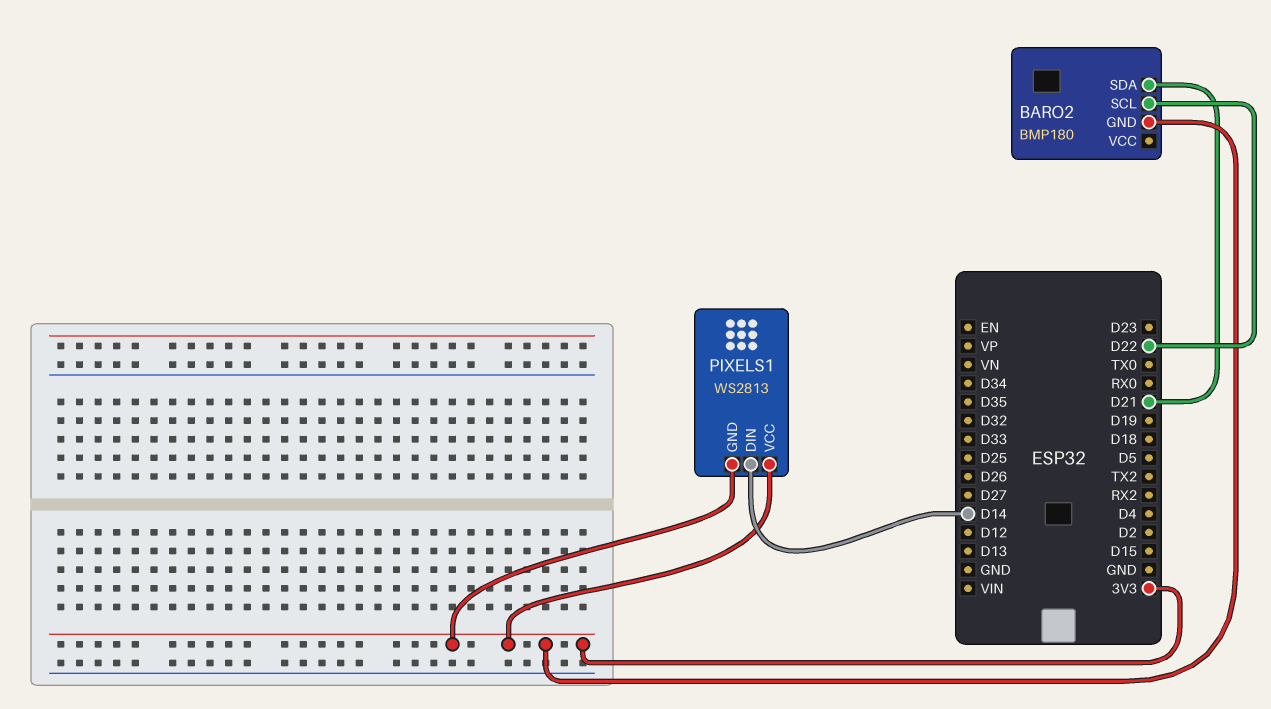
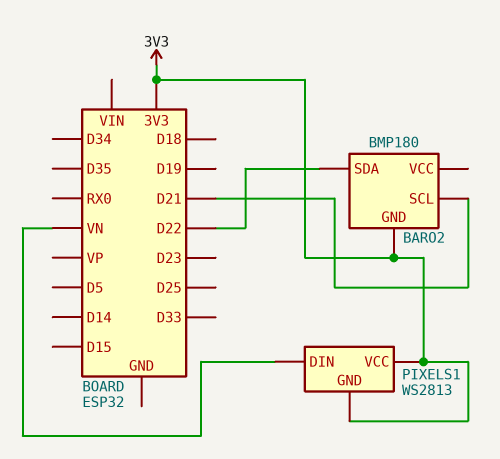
BARO2 pin SCL: D22 -> D21
BARO2 pin SDA: D21 -> D22
PIXELS1 pin DIN: D14 -> VN

